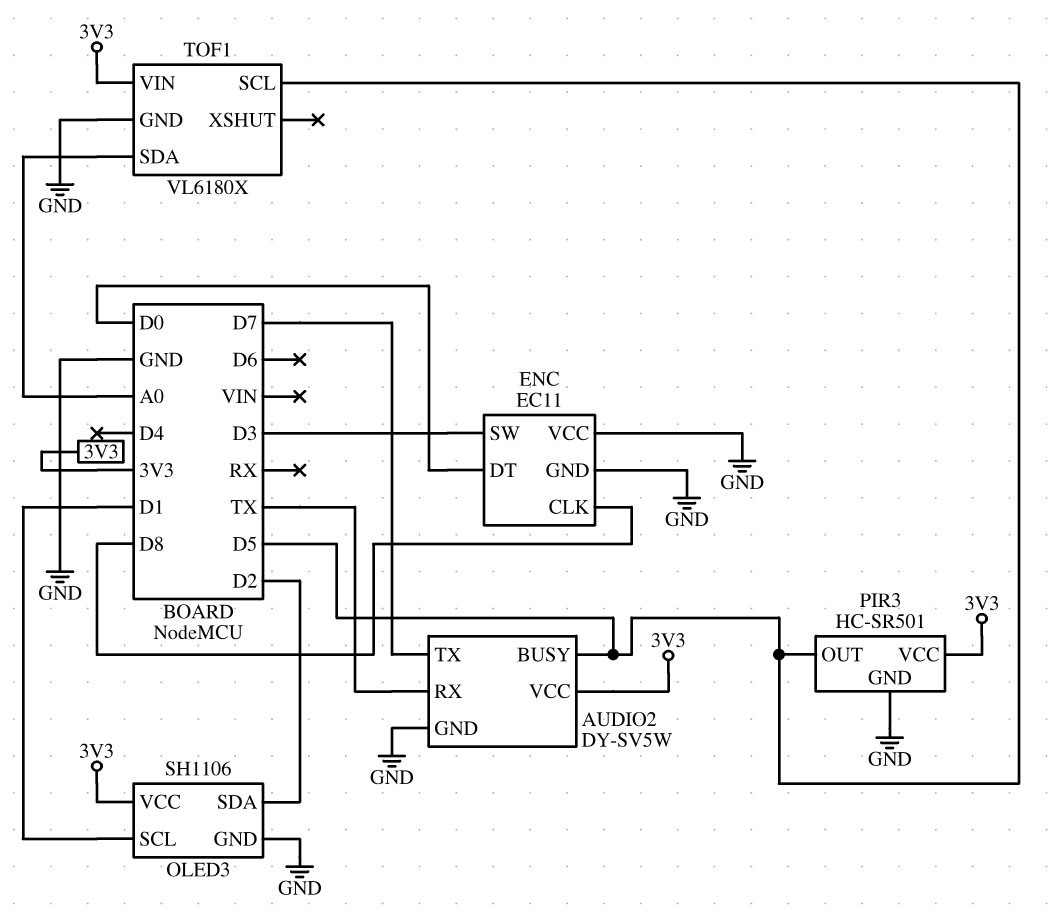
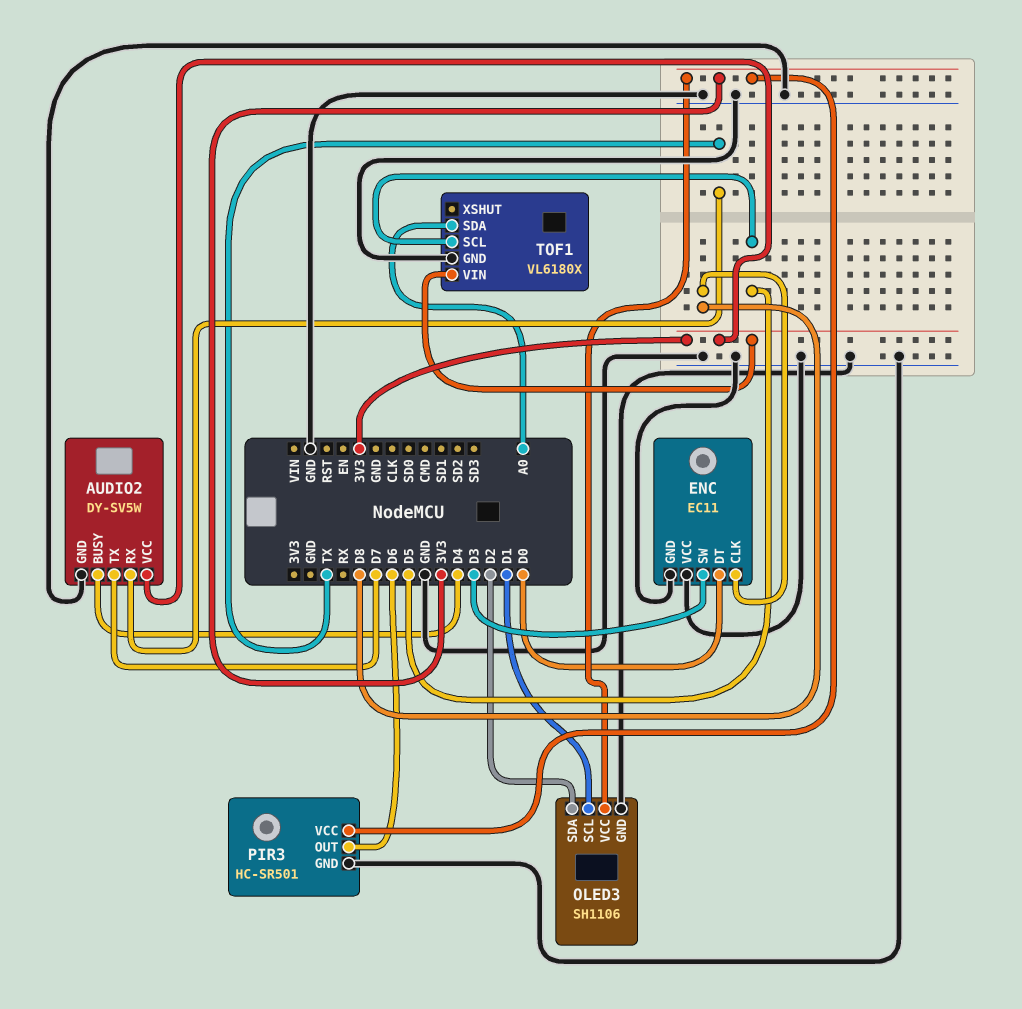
AUDIO2 pin BUSY: D5 -> D4
PIR3 pin OUT: D5 -> D6

